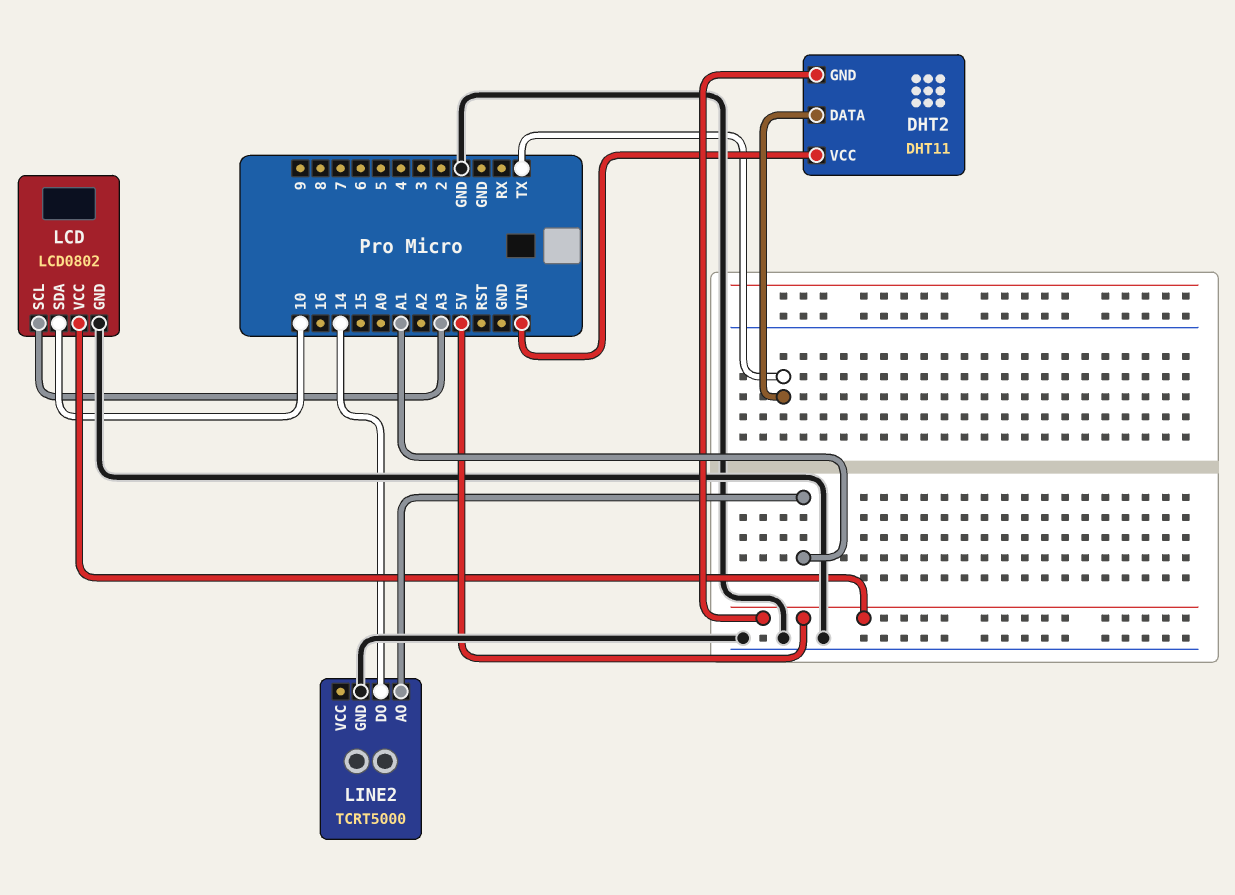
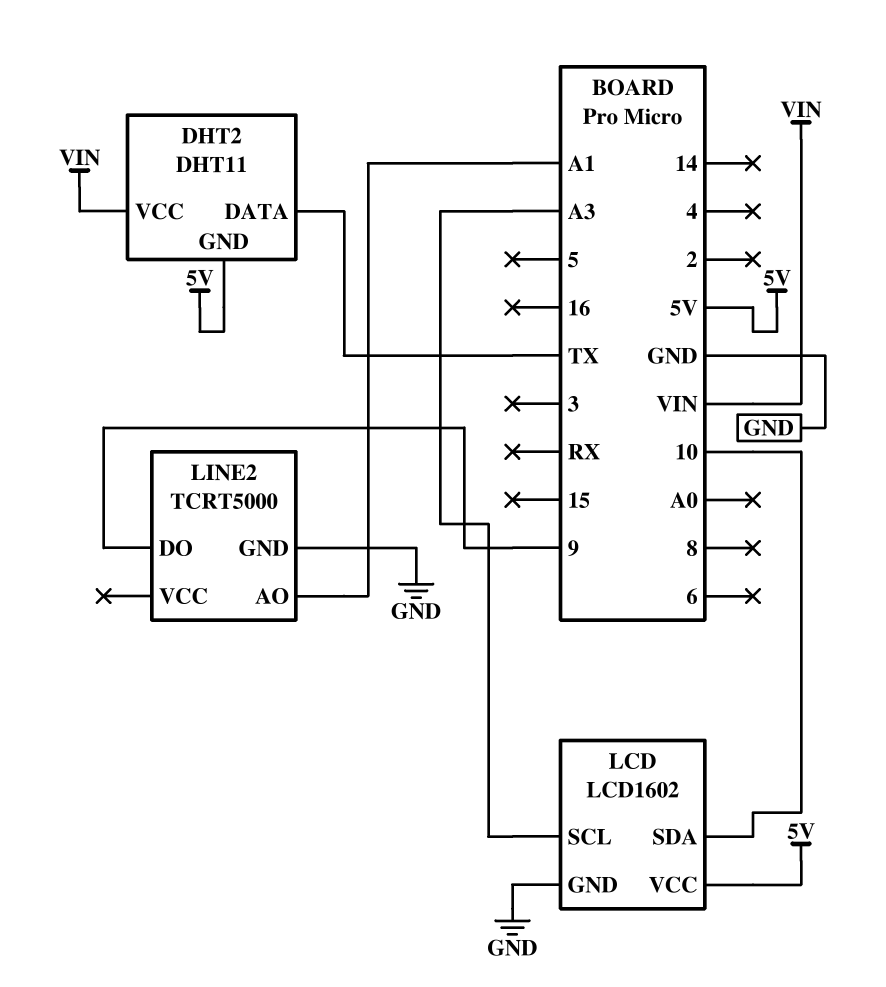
LCD: LCD0802 -> LCD1602
LINE2 pin DO: 14 -> 9

